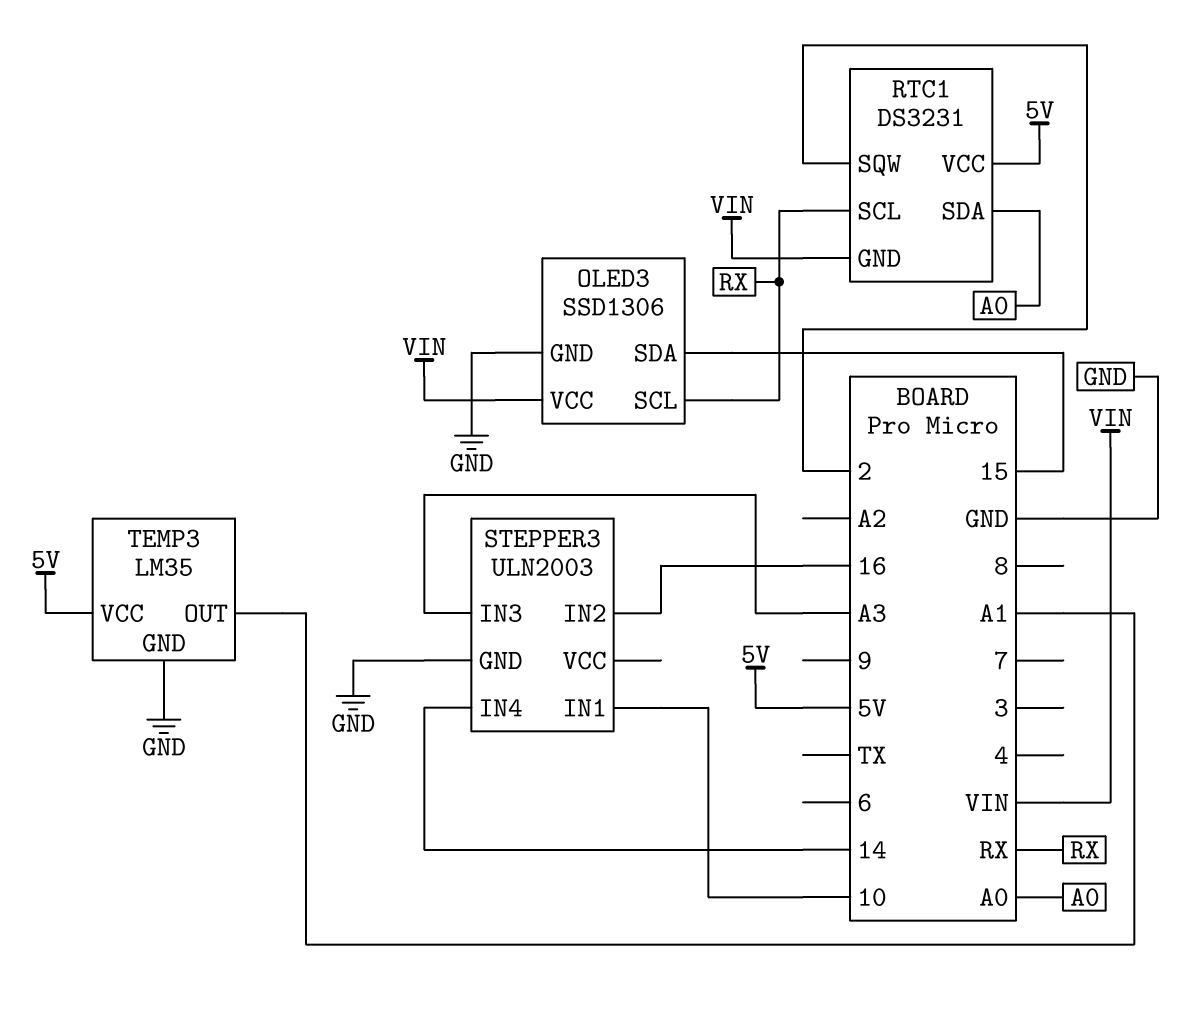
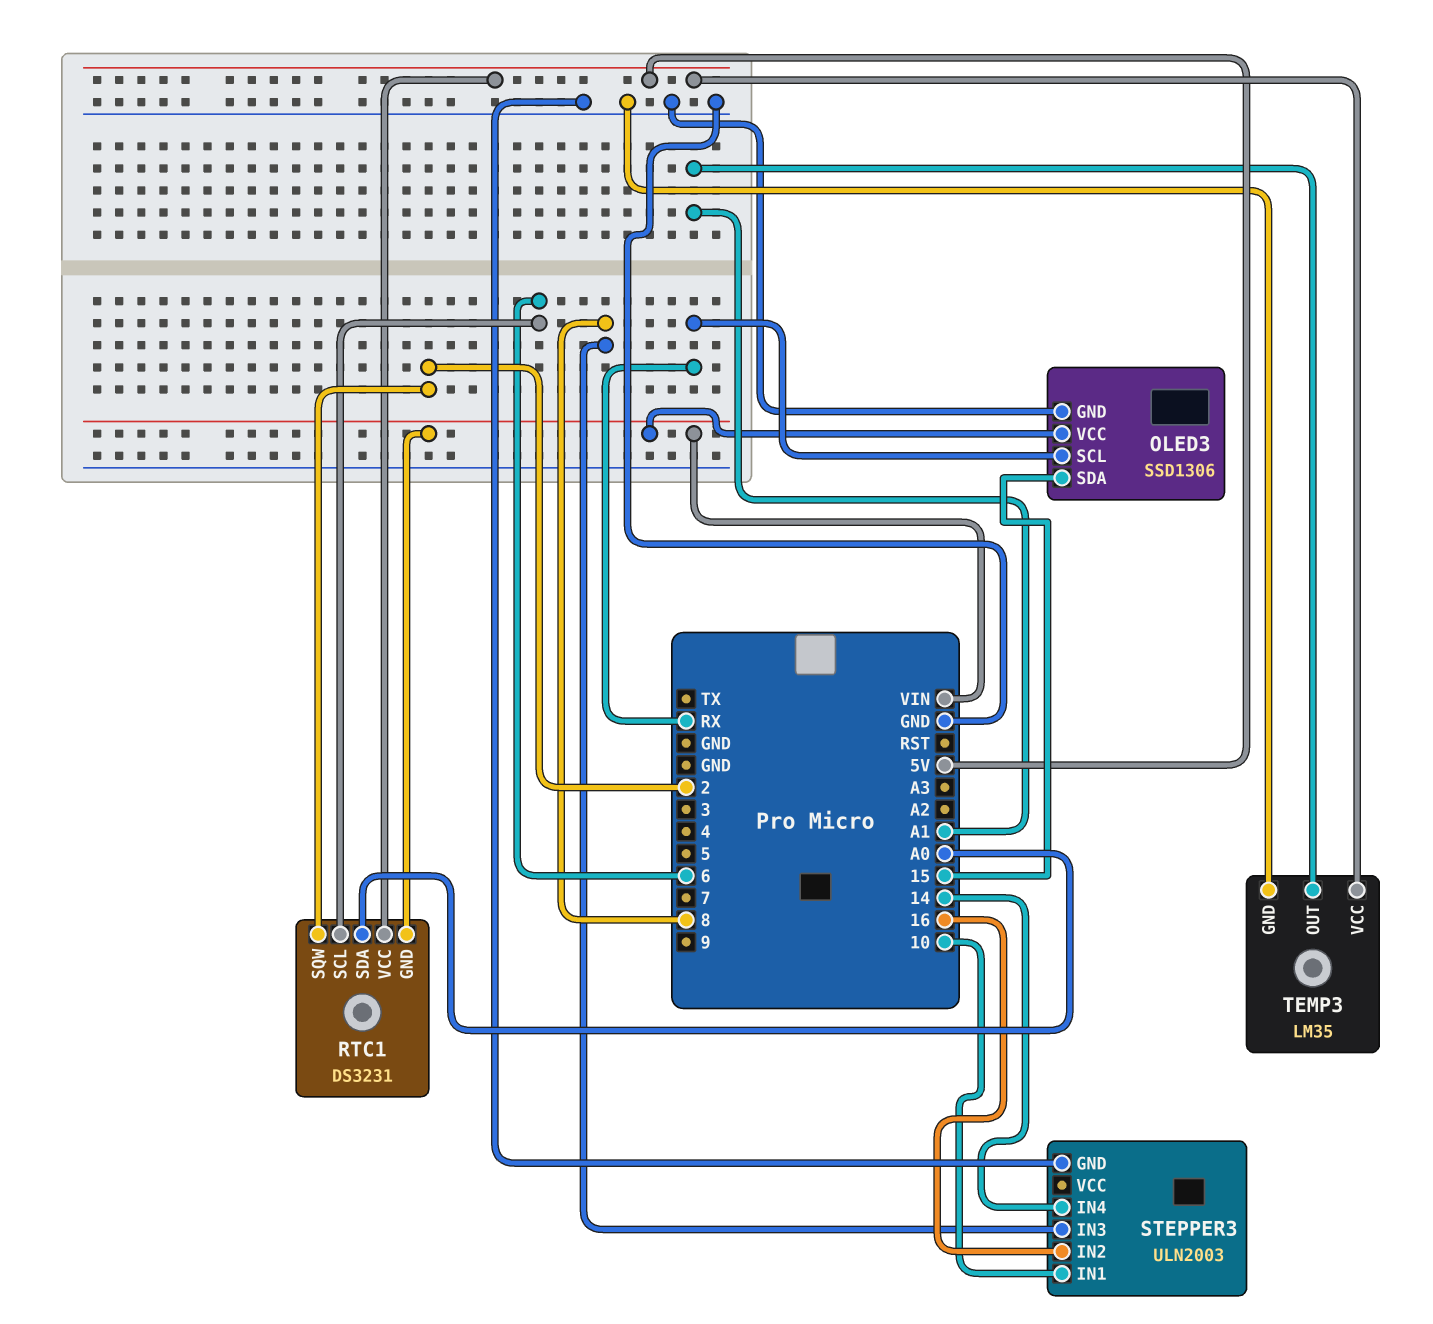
RTC1 pin SCL: RX -> 6
STEPPER3 pin IN3: A3 -> 8

